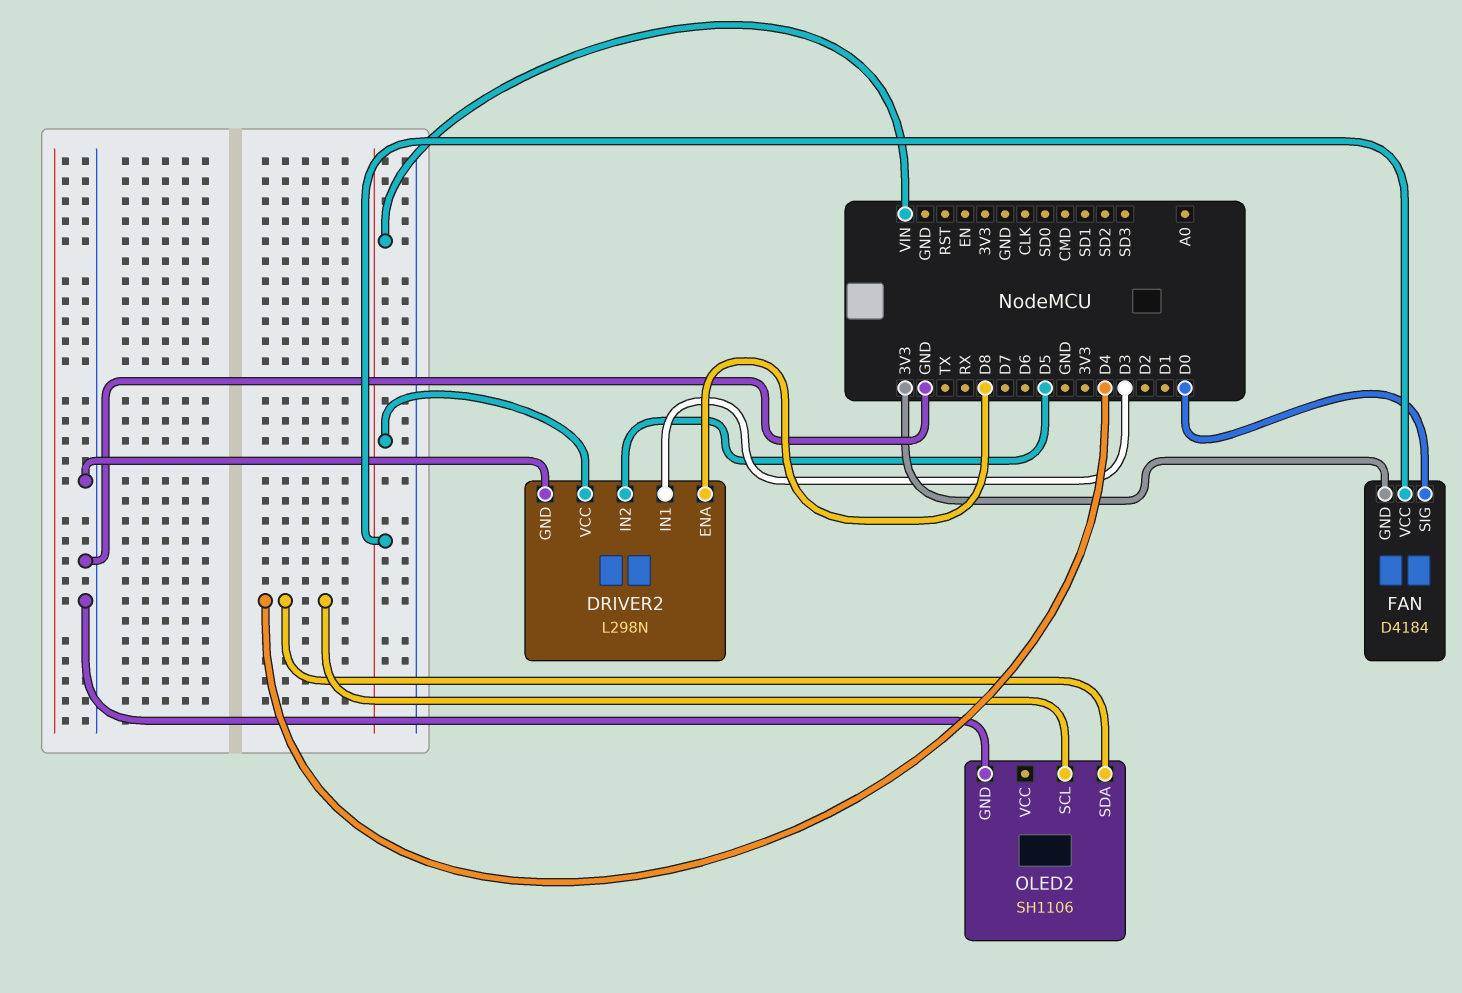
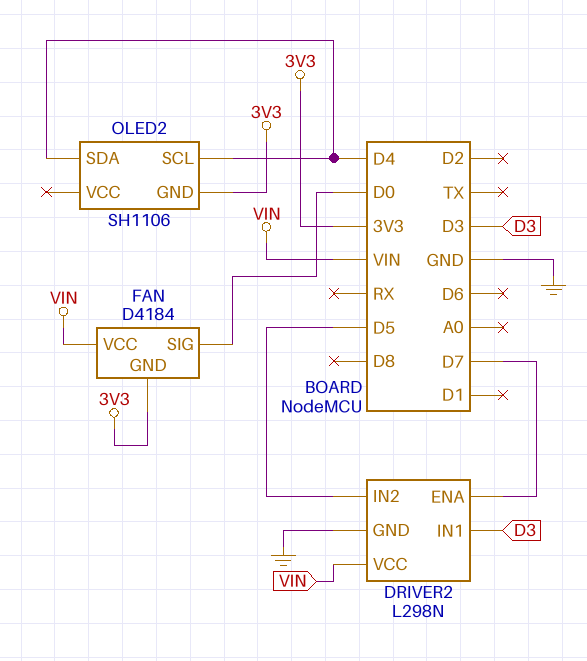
DRIVER2 pin ENA: D8 -> D7
OLED2 pin GND: GND -> 3V3

